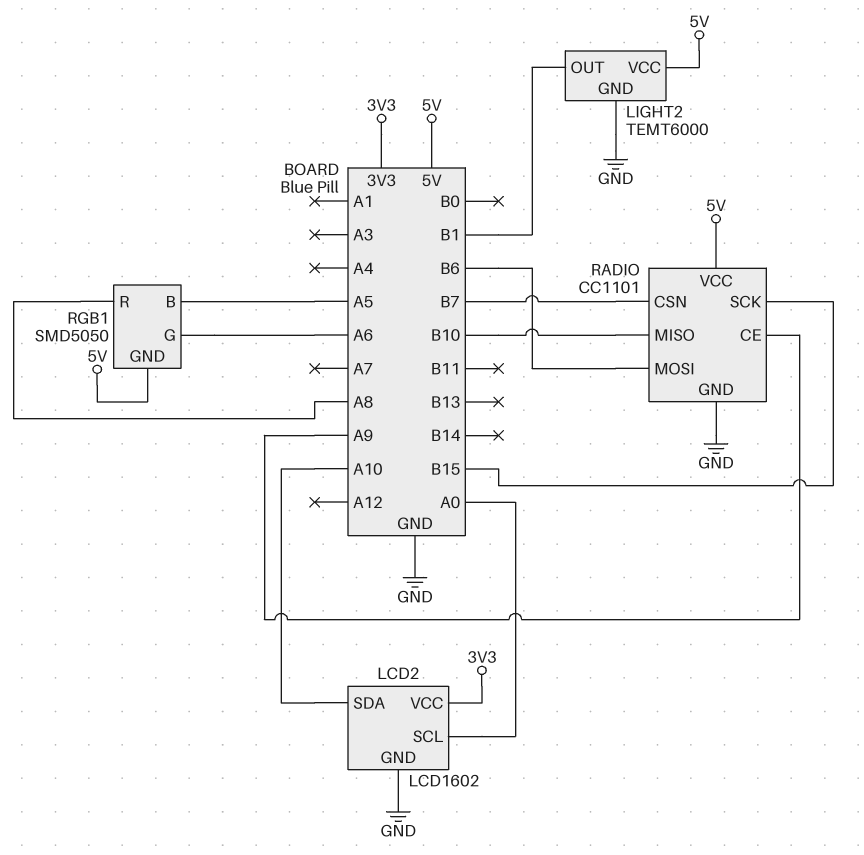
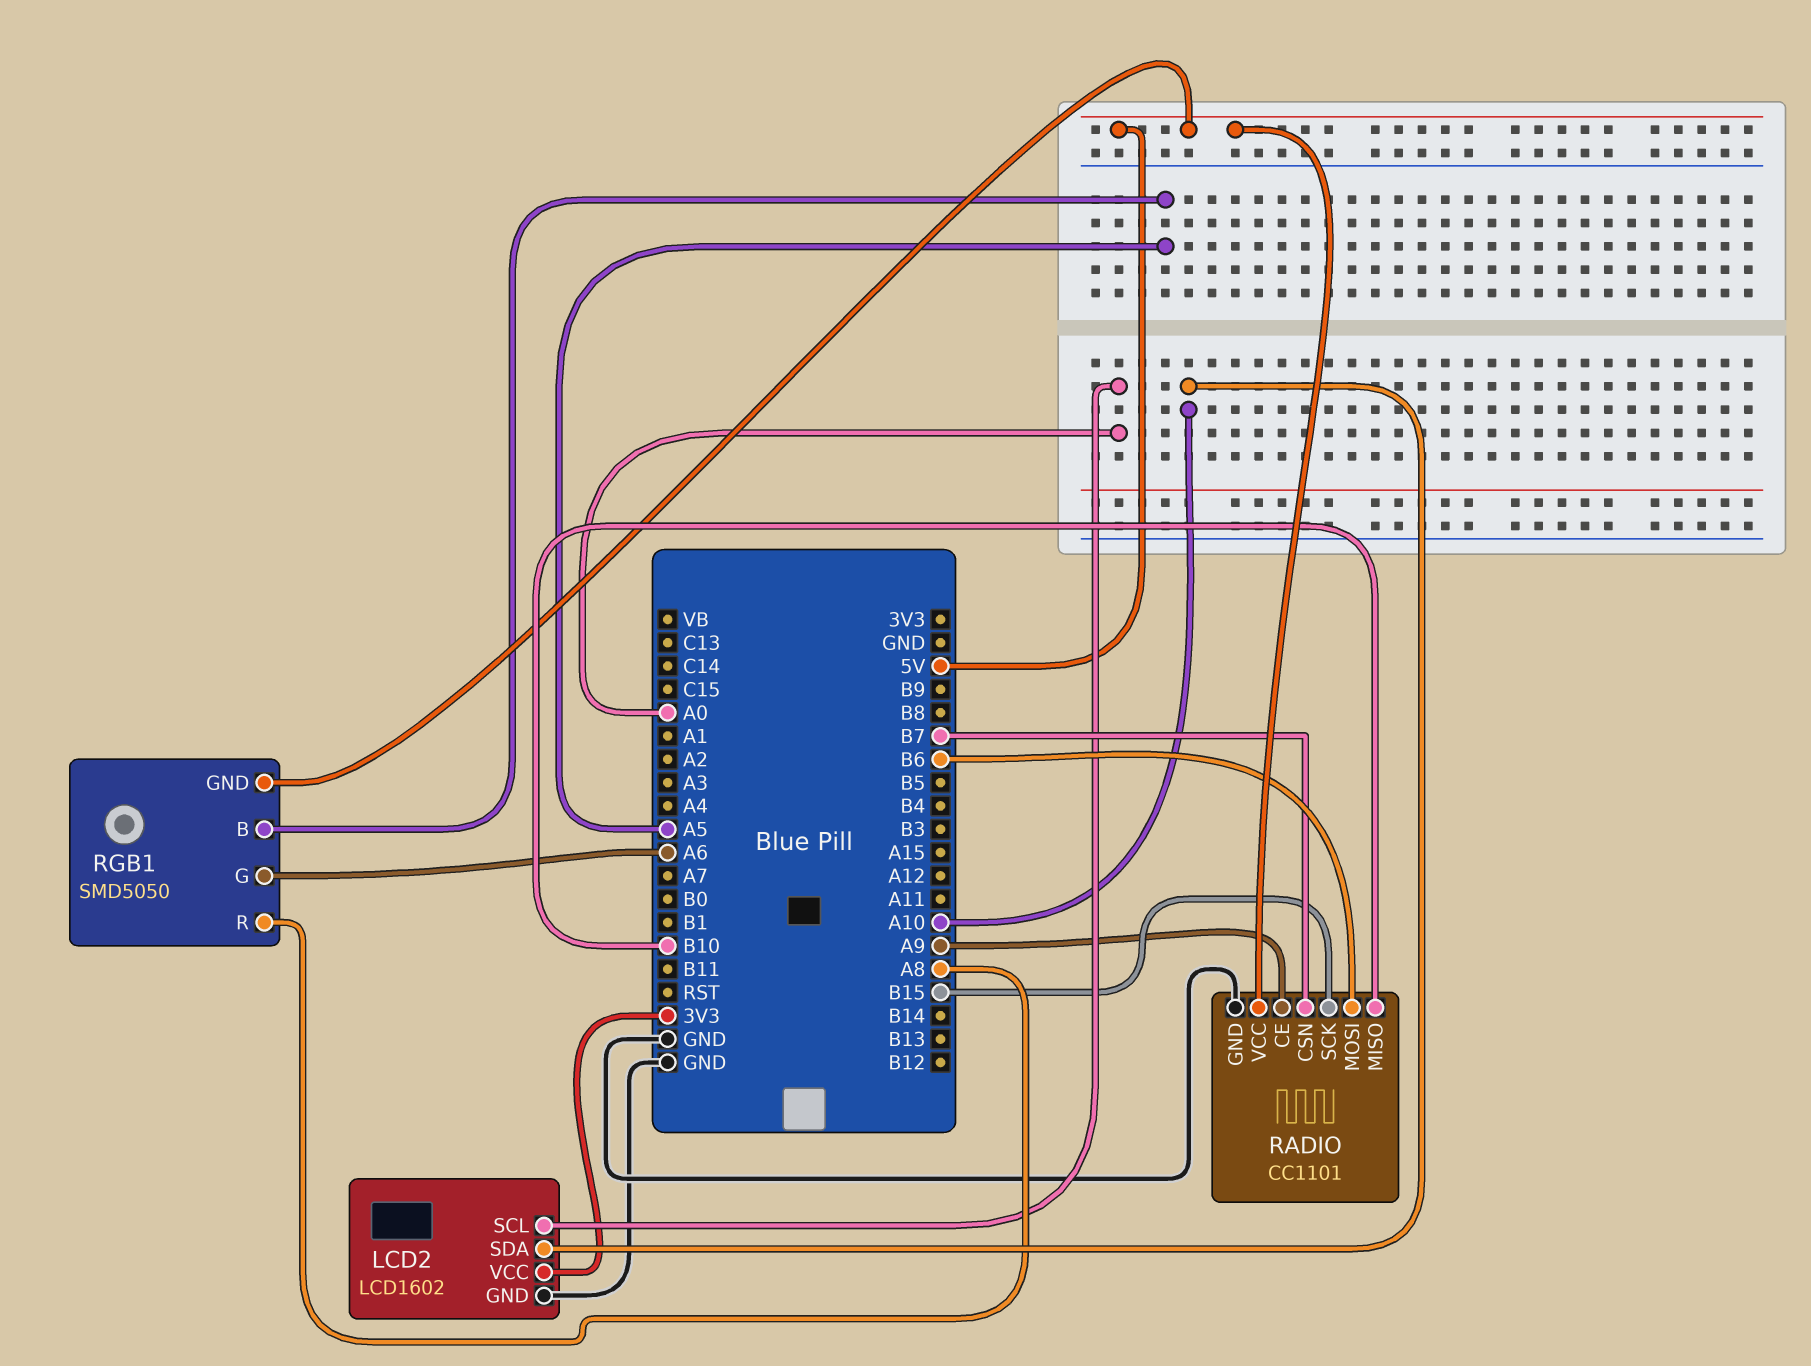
LIGHT2: TEMT6000 -> none
LIGHT2 pin GND: GND -> none
LIGHT2 pin OUT: B1 -> none
LIGHT2 pin VCC: 5V -> none

